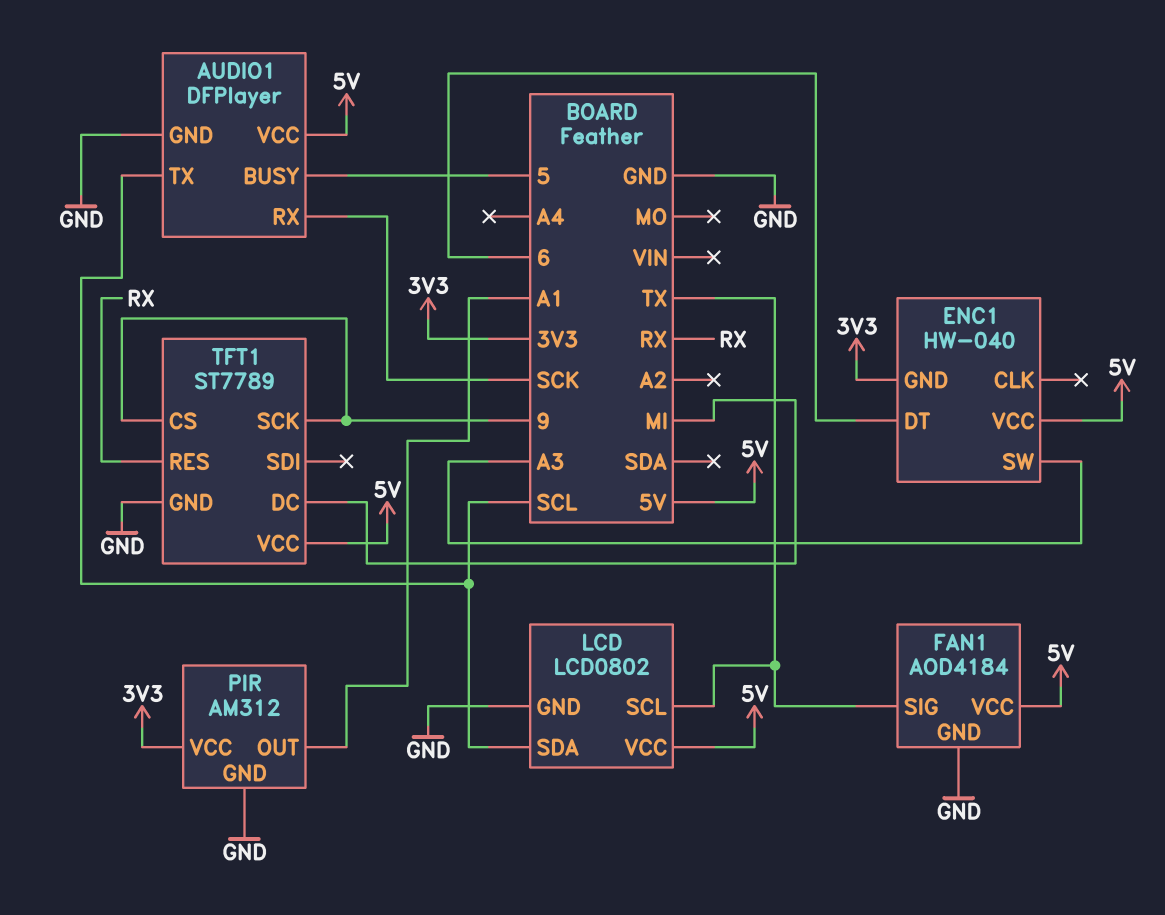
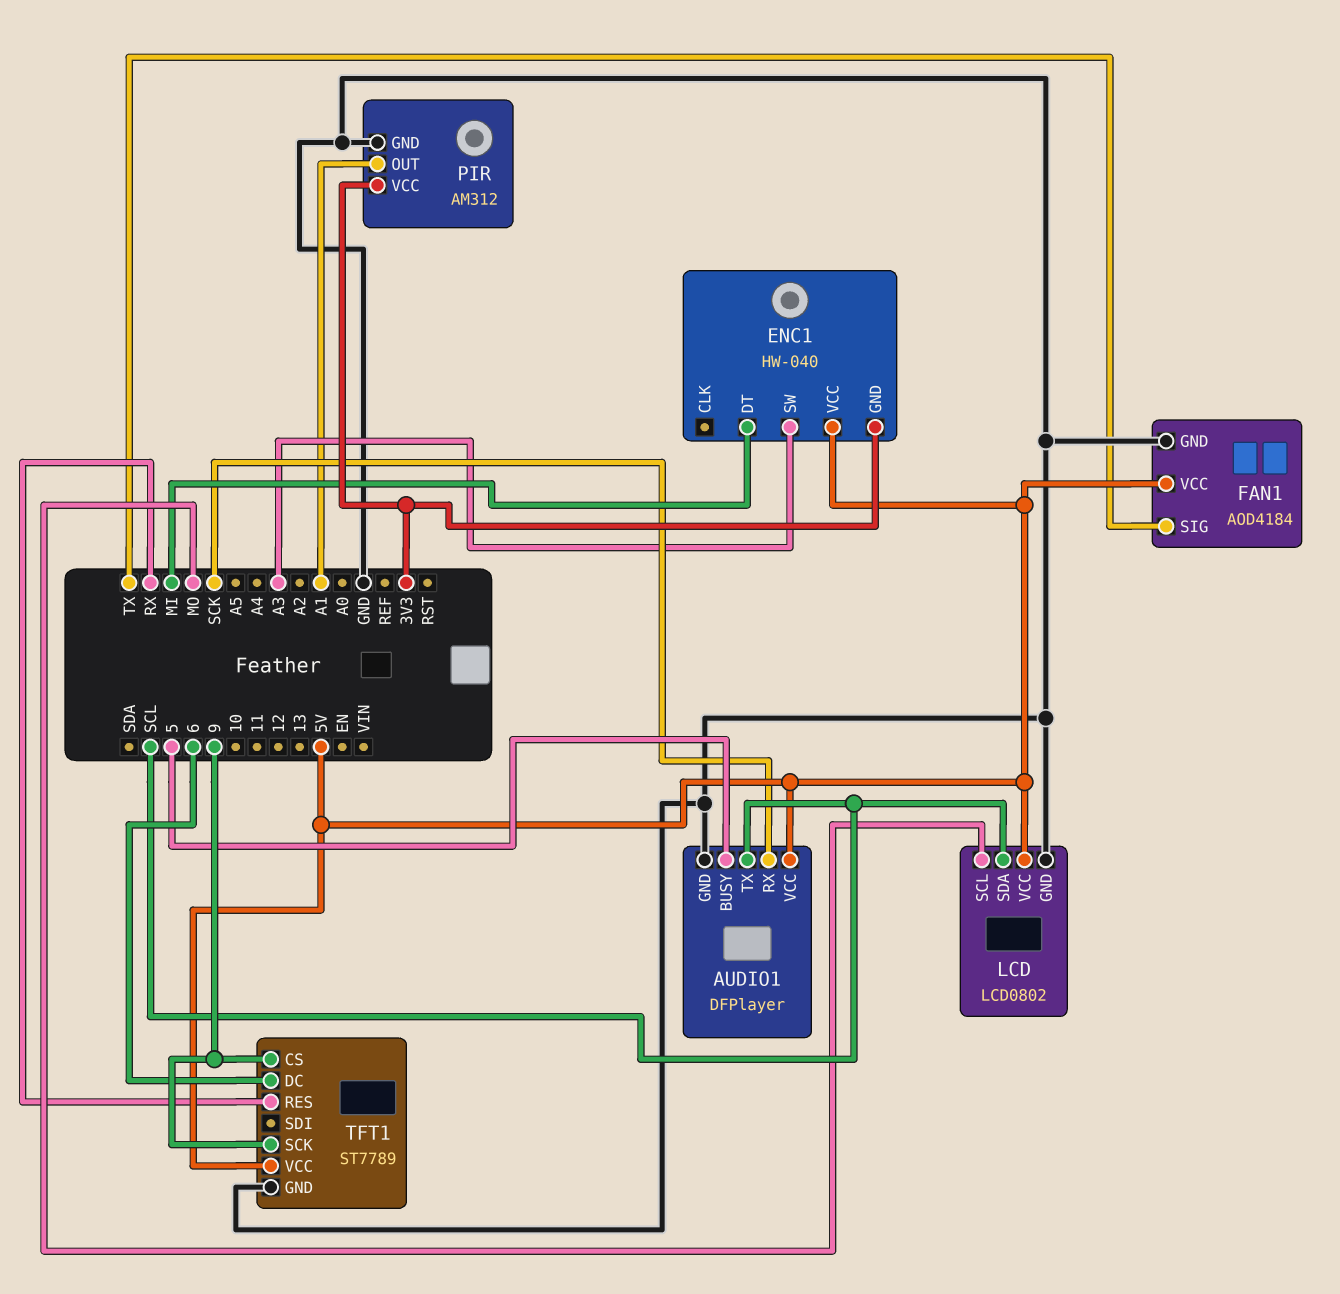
ENC1 pin DT: 6 -> MI
LCD pin SCL: TX -> MO
TFT1 pin DC: MI -> 6

